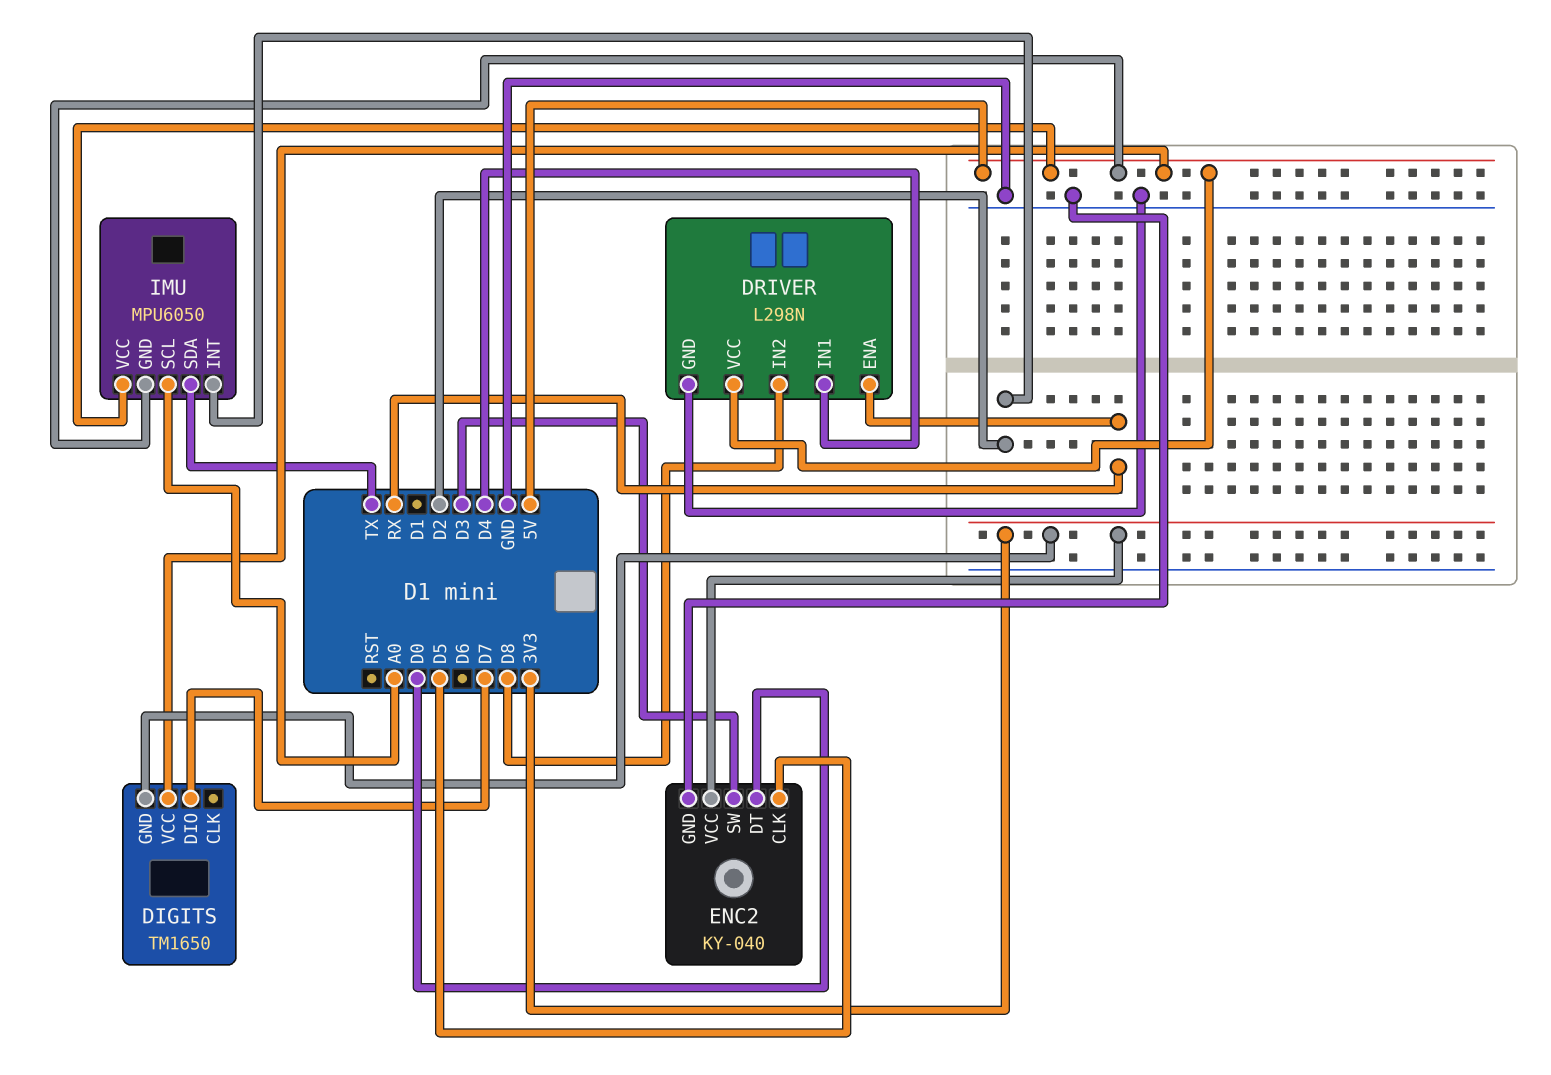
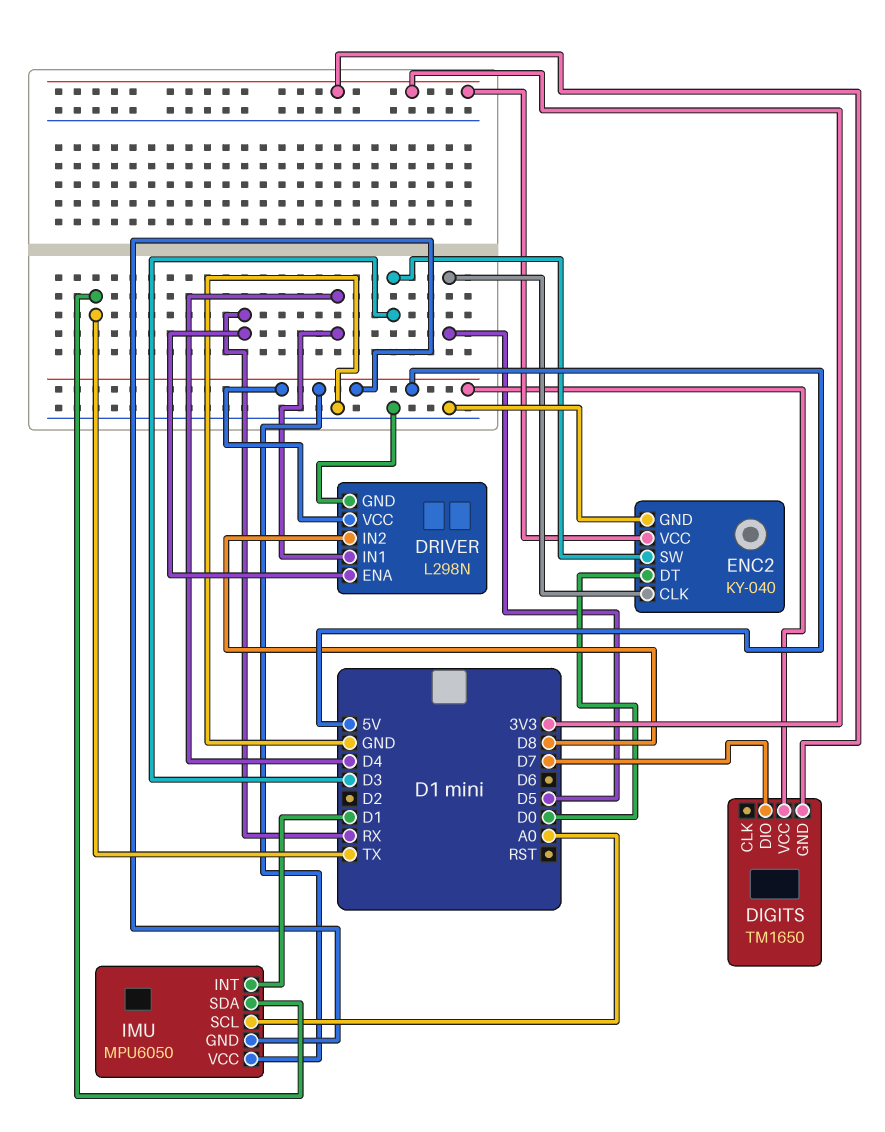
IMU pin INT: D2 -> D1

